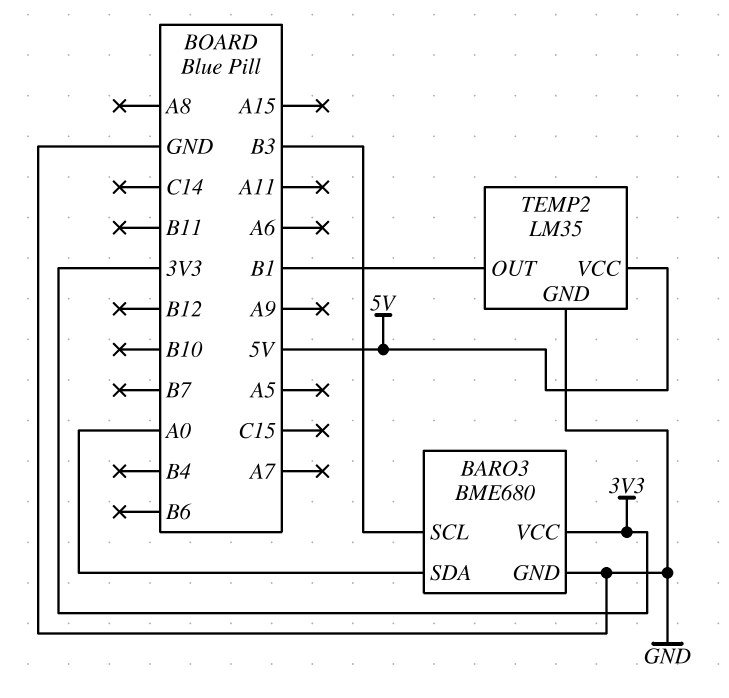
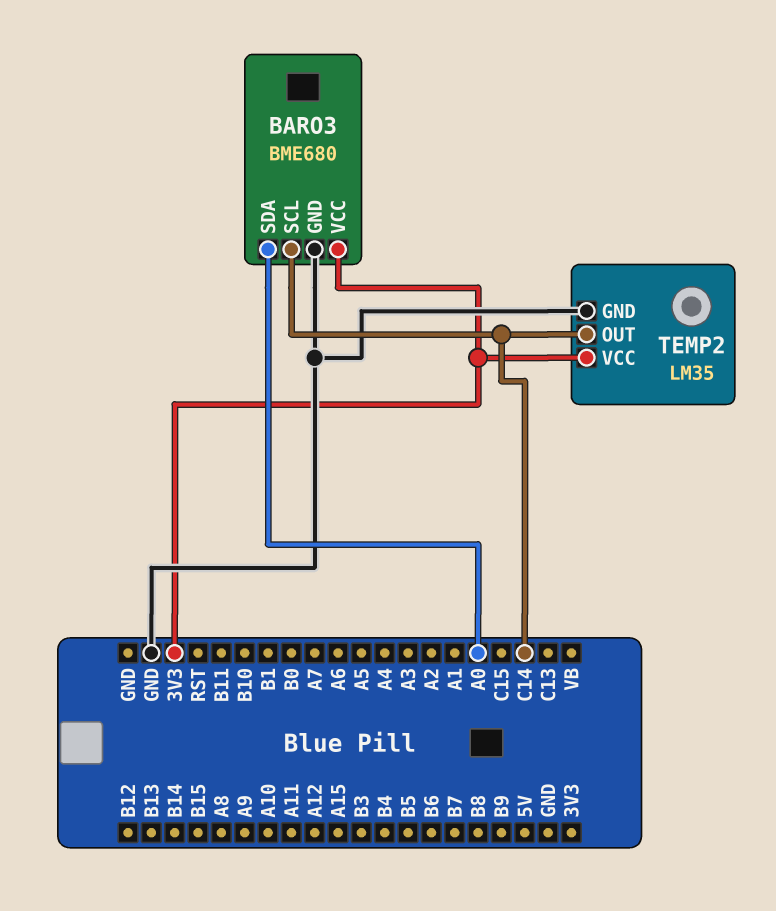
BARO3 pin SCL: B3 -> C14
TEMP2 pin OUT: B1 -> C14
TEMP2 pin VCC: 5V -> 3V3

